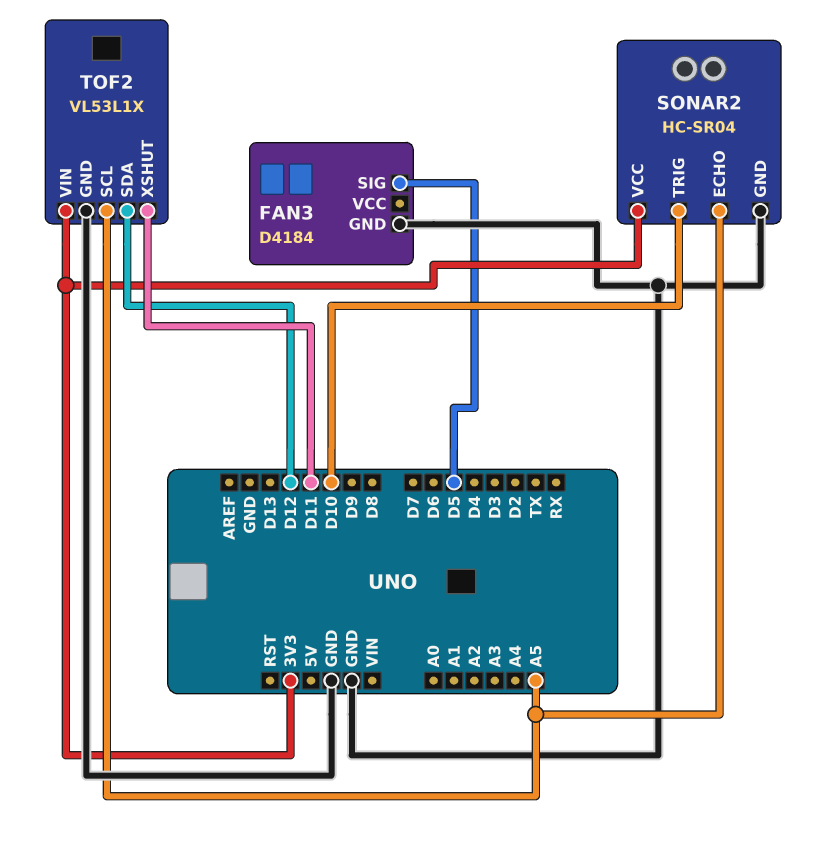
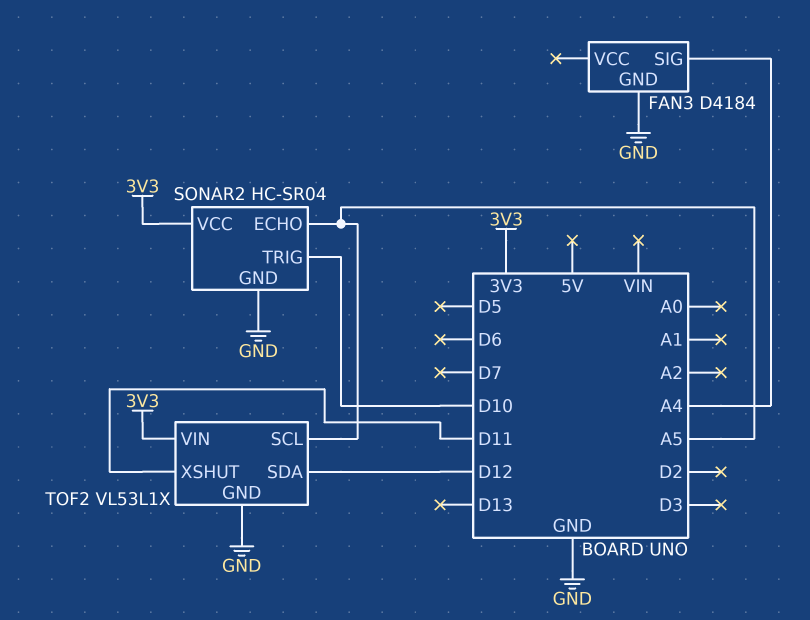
FAN3 pin SIG: D5 -> A4

